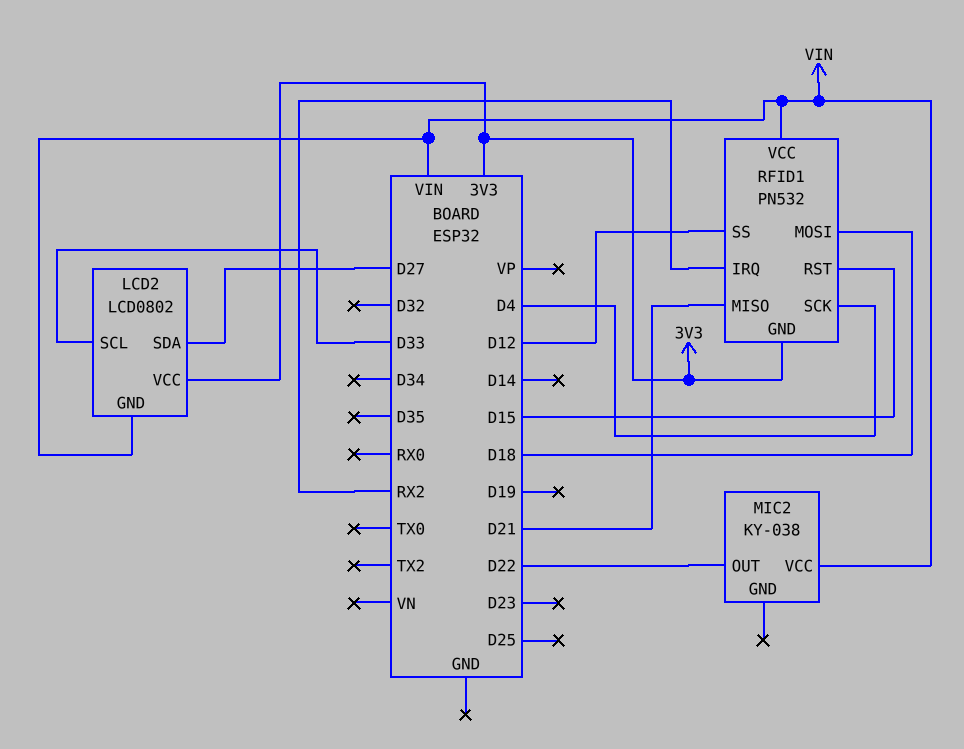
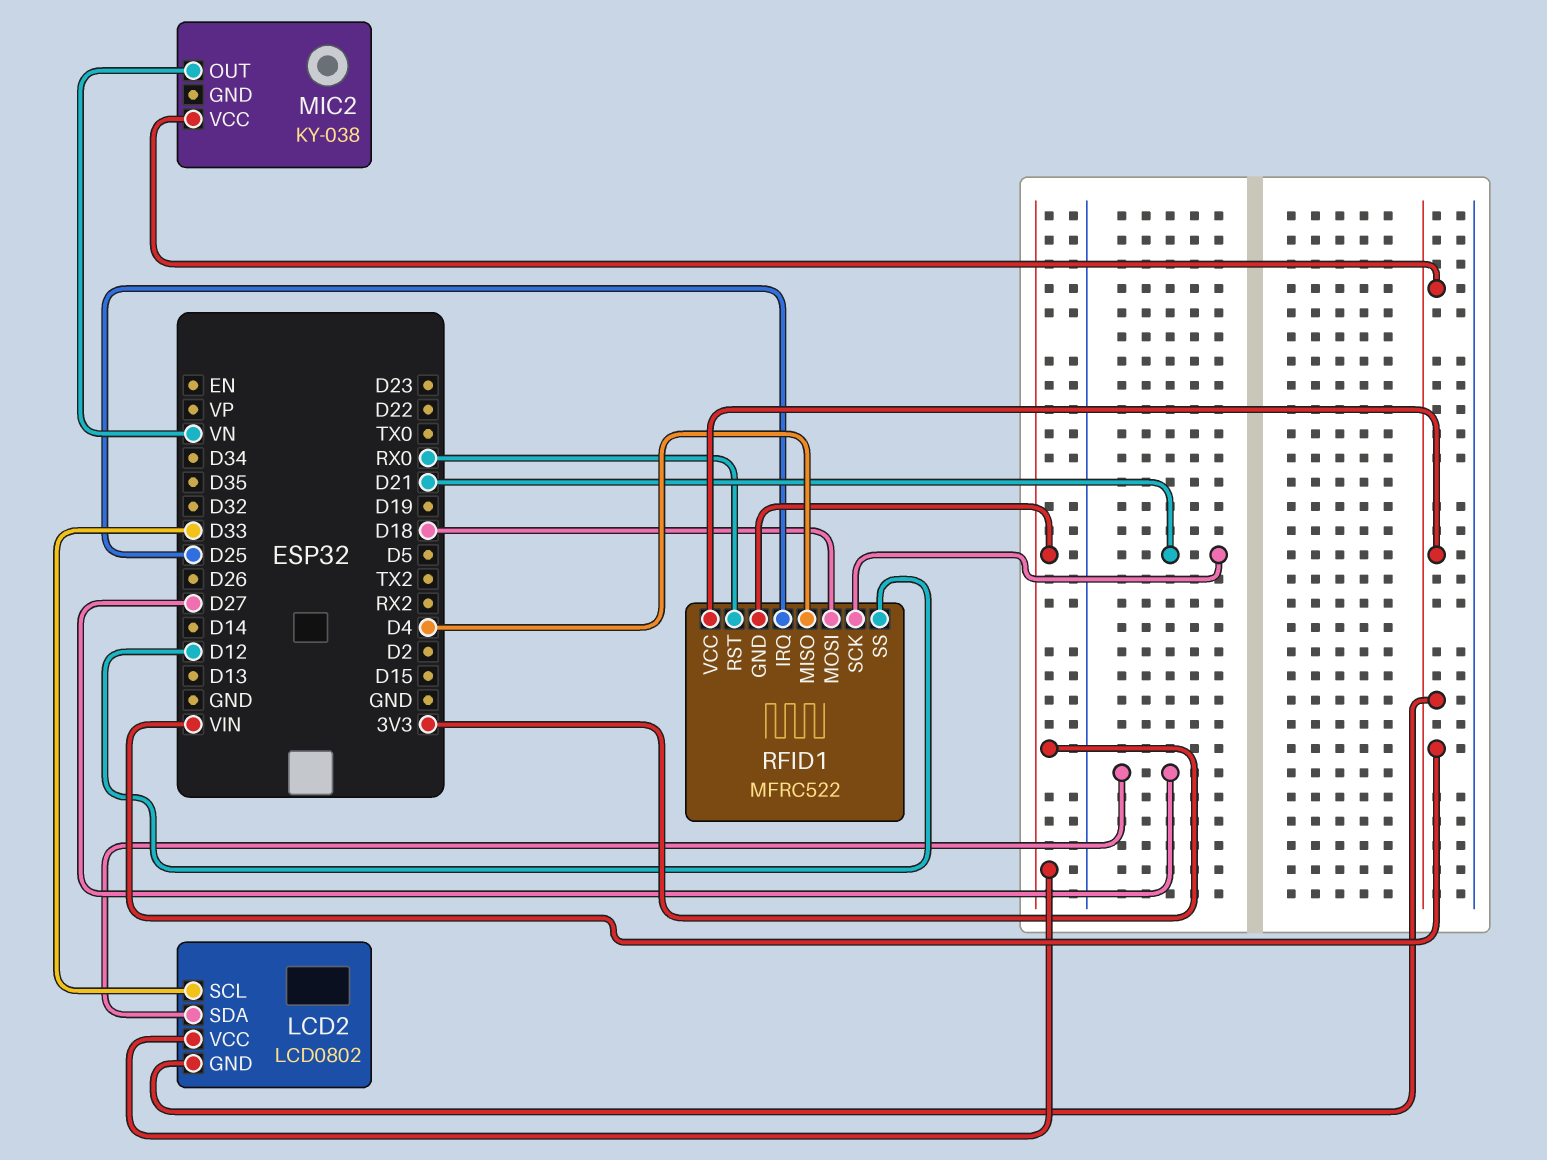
MIC2 pin OUT: D22 -> VN
RFID1: PN532 -> MFRC522
RFID1 pin IRQ: RX2 -> D25
RFID1 pin MISO: D21 -> D4
RFID1 pin RST: D15 -> RX0
RFID1 pin SCK: D4 -> D21

